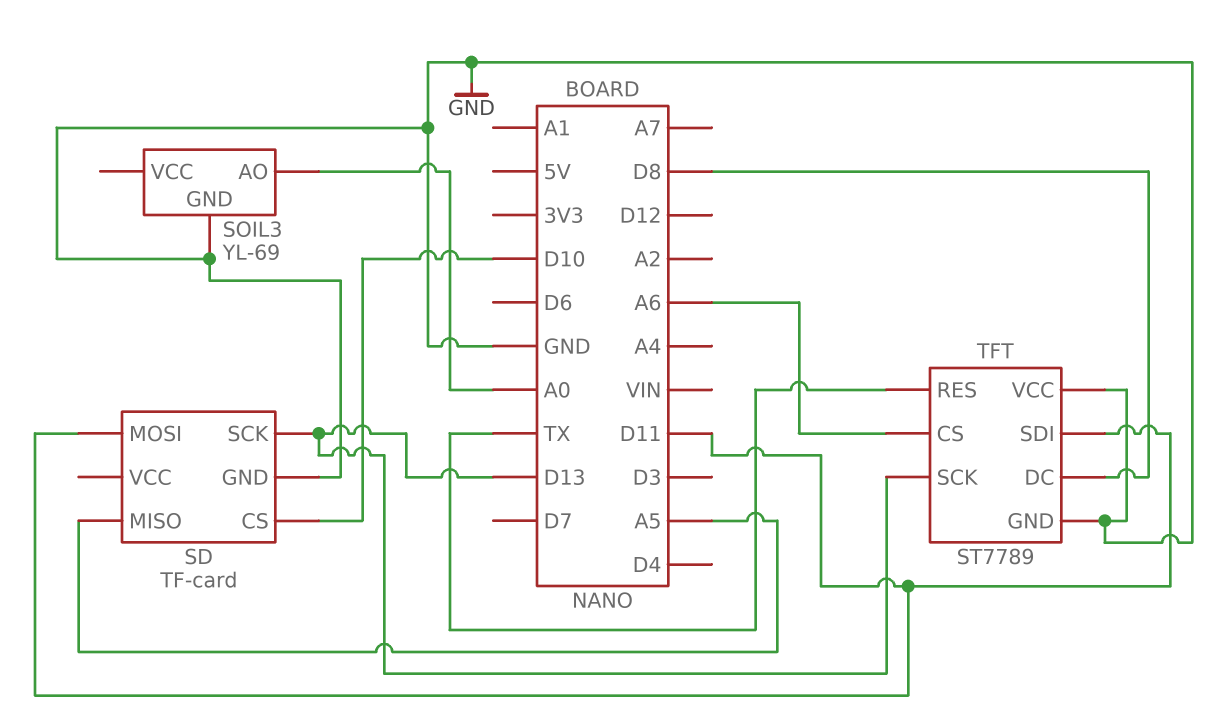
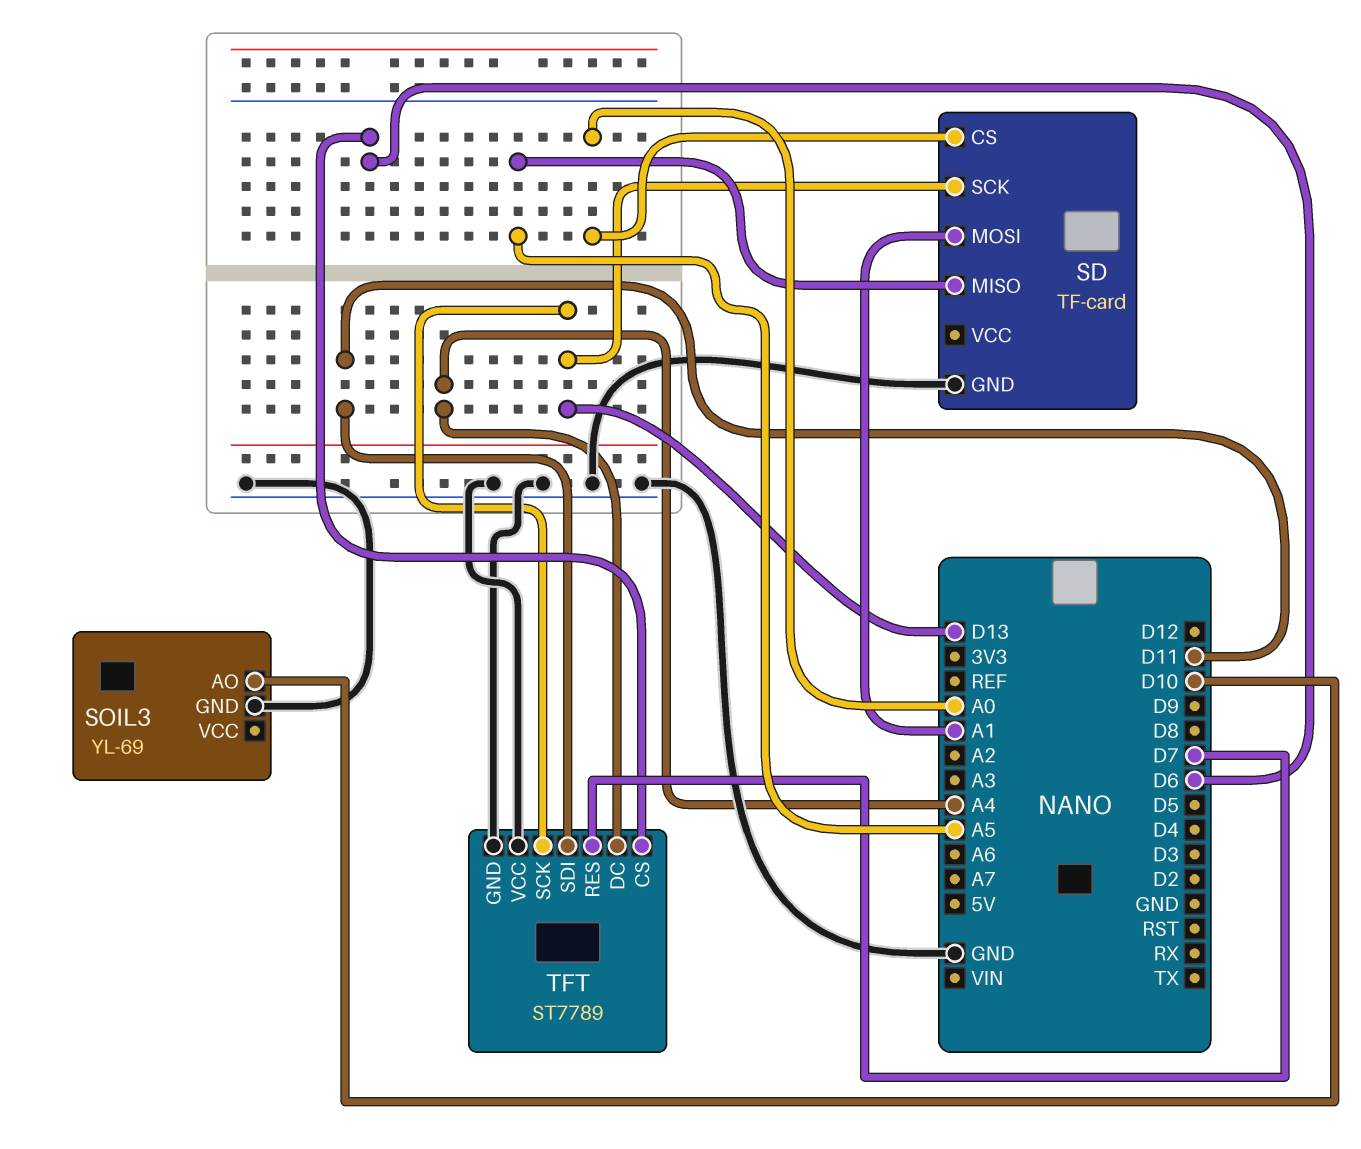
SD pin CS: D10 -> A0
SD pin MOSI: D11 -> A1
SOIL3 pin AO: A0 -> D10
TFT pin CS: A6 -> D6
TFT pin DC: D8 -> A4
TFT pin RES: TX -> D7

